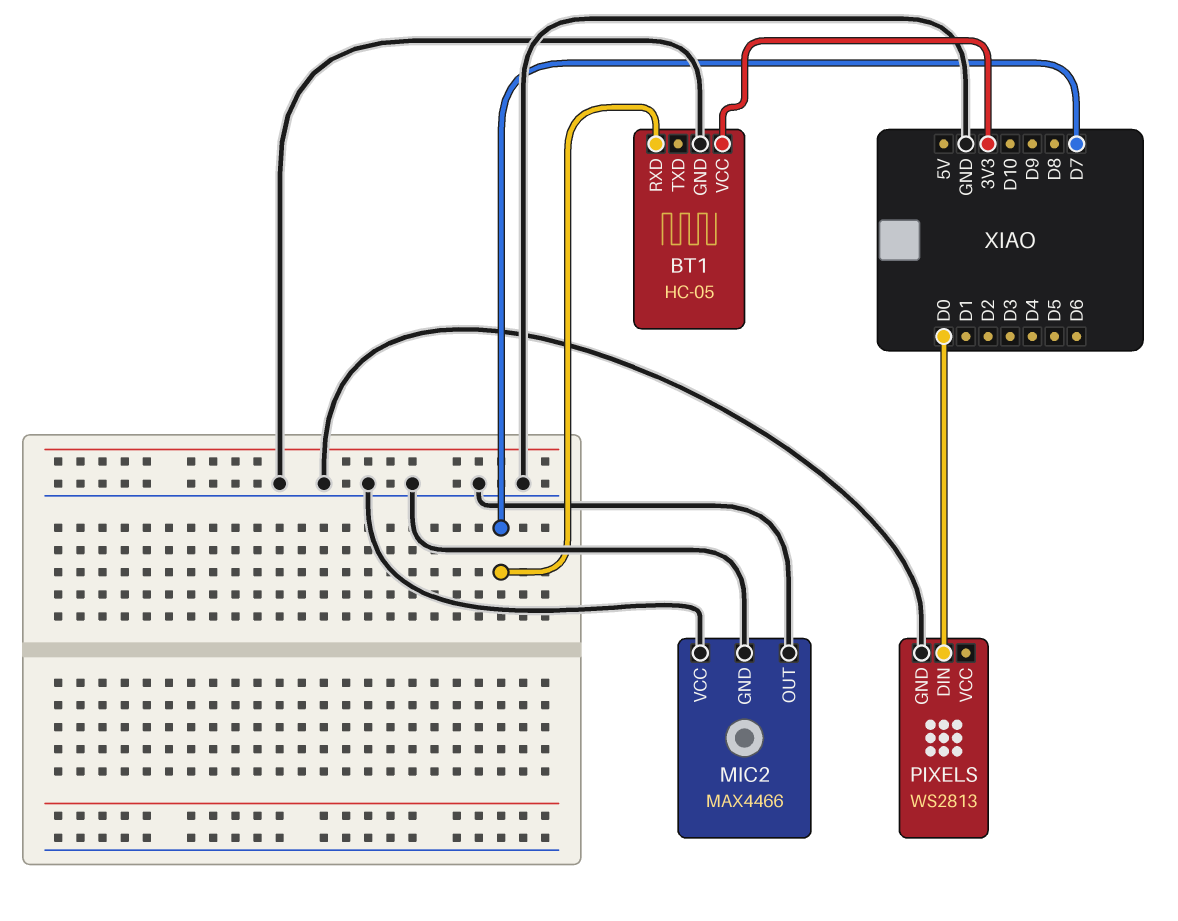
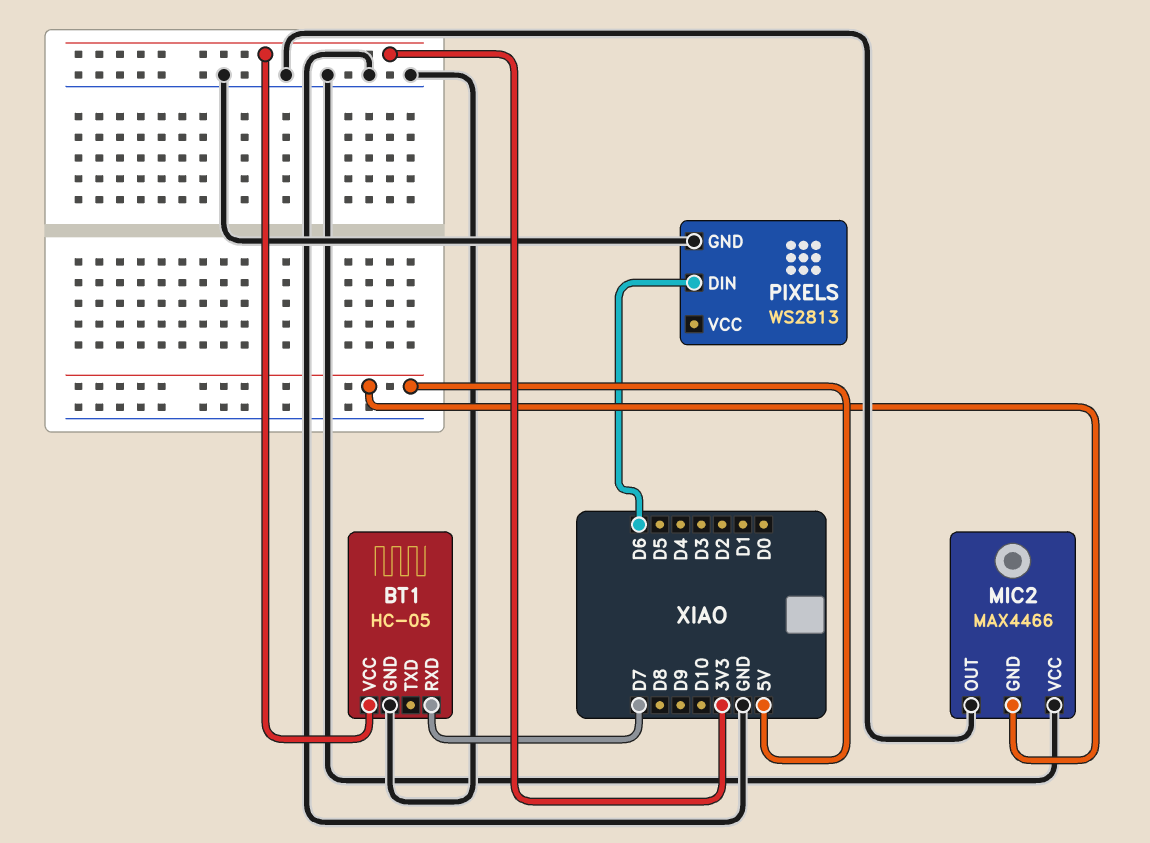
MIC2 pin GND: GND -> 5V
PIXELS pin DIN: D0 -> D6

